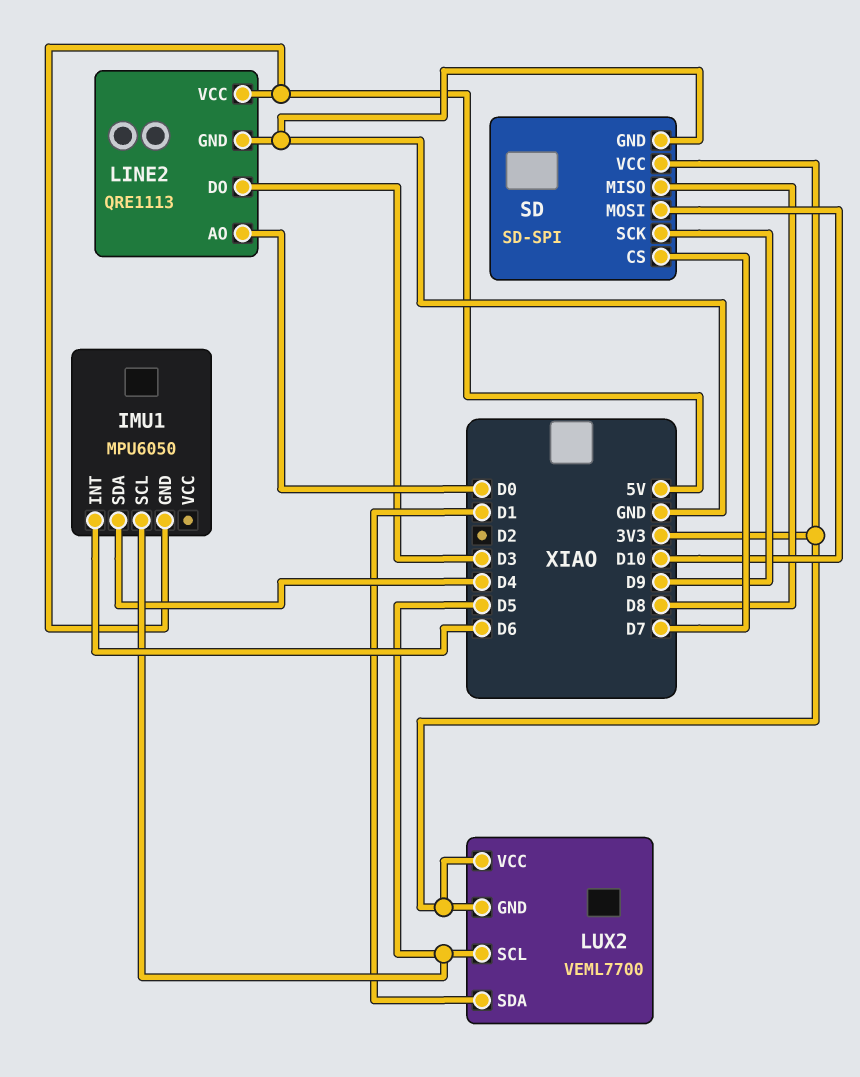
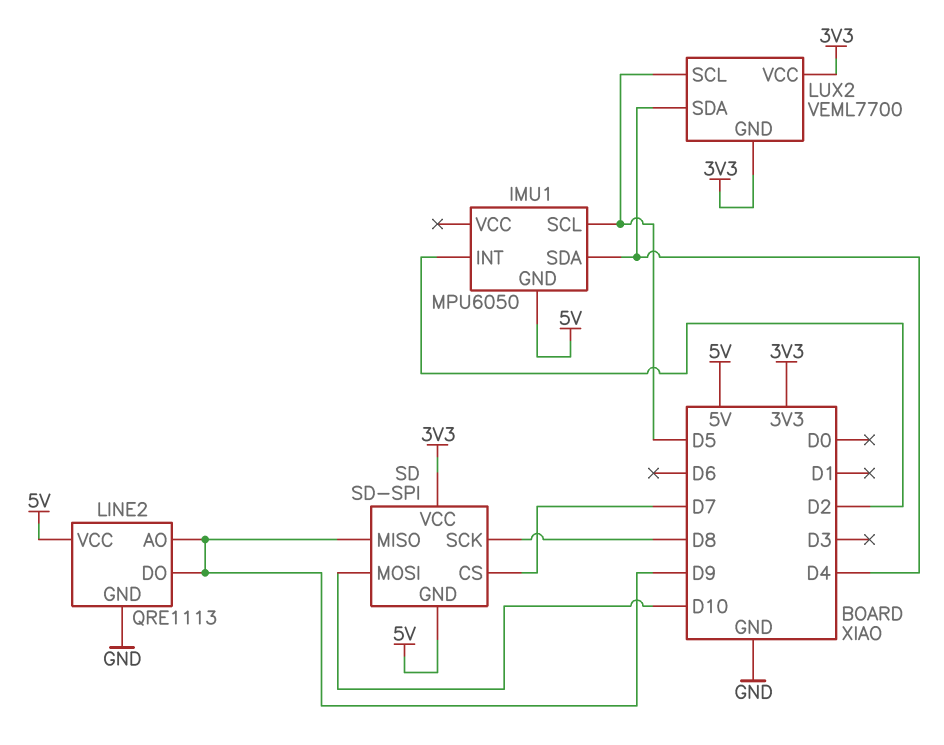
IMU1 pin INT: D6 -> D2
LINE2 pin AO: D0 -> D9
LINE2 pin DO: D3 -> D9
LUX2 pin SDA: D1 -> D4
SD pin GND: GND -> 5V
SD pin MISO: D8 -> D9
SD pin SCK: D9 -> D8

